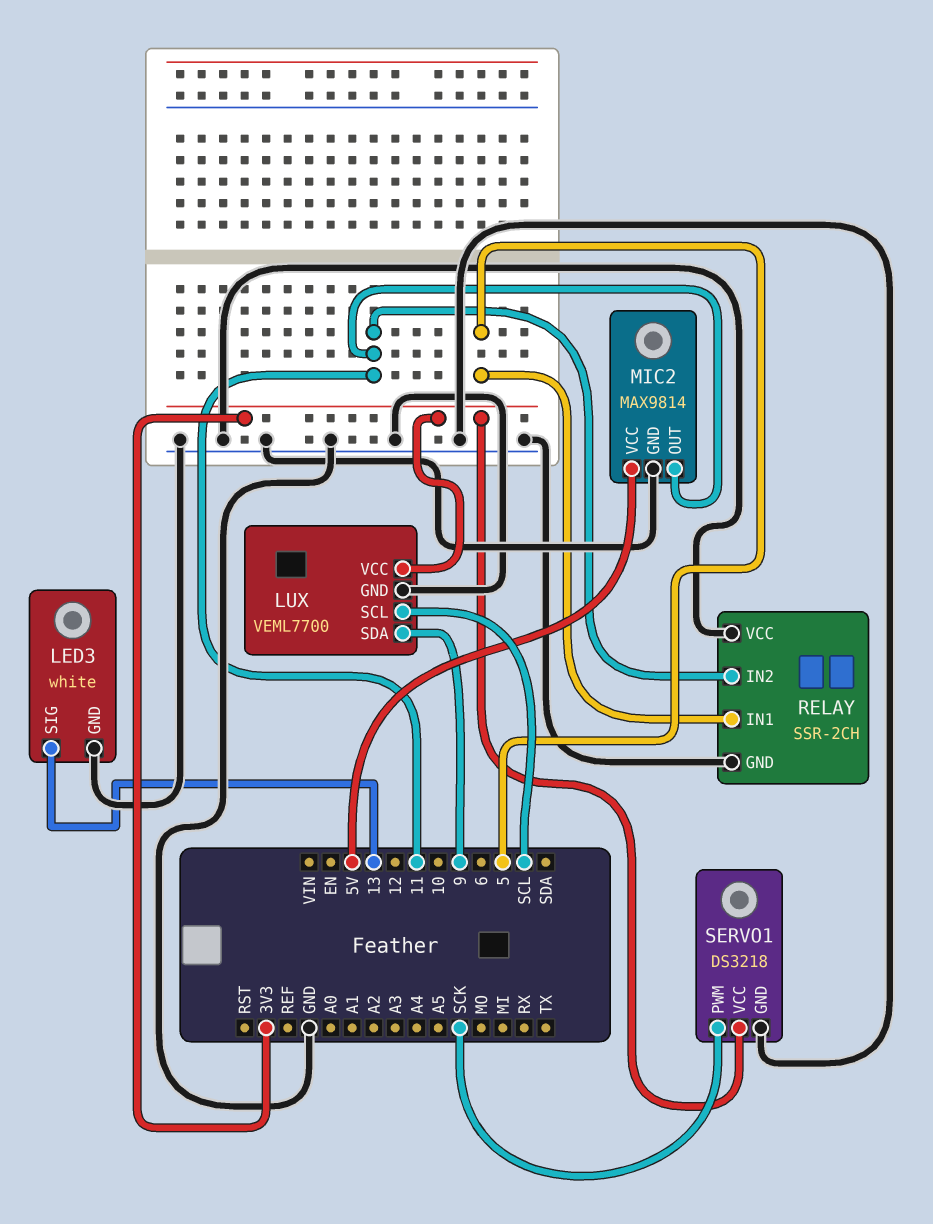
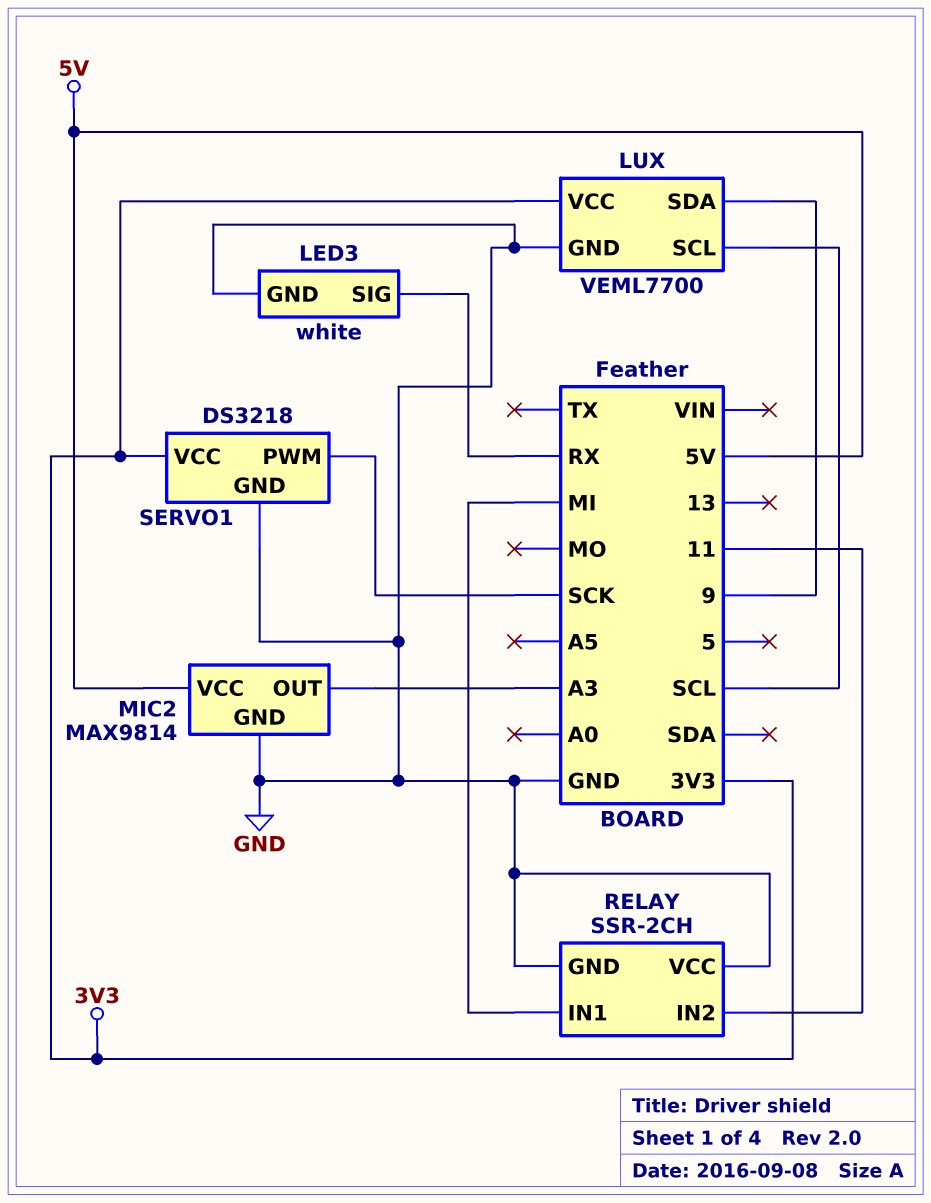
LED3 pin SIG: 13 -> RX
MIC2 pin OUT: 11 -> A3
RELAY pin IN1: 5 -> MI

